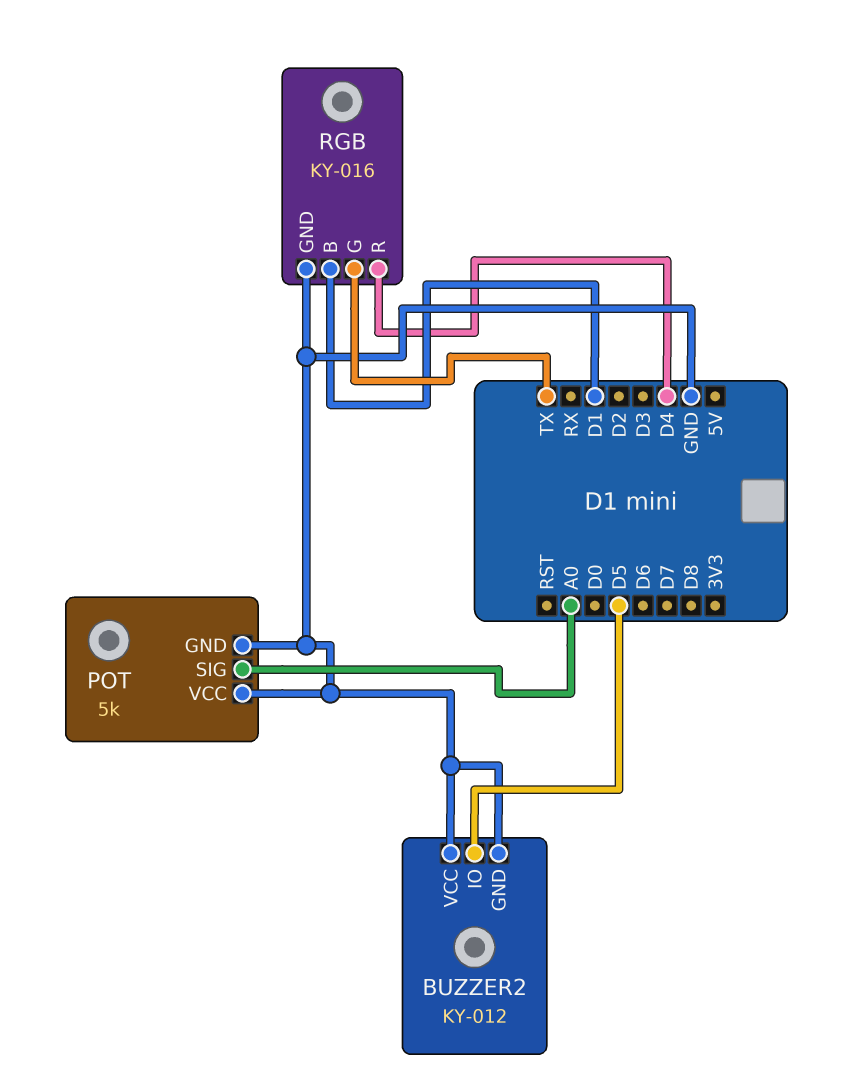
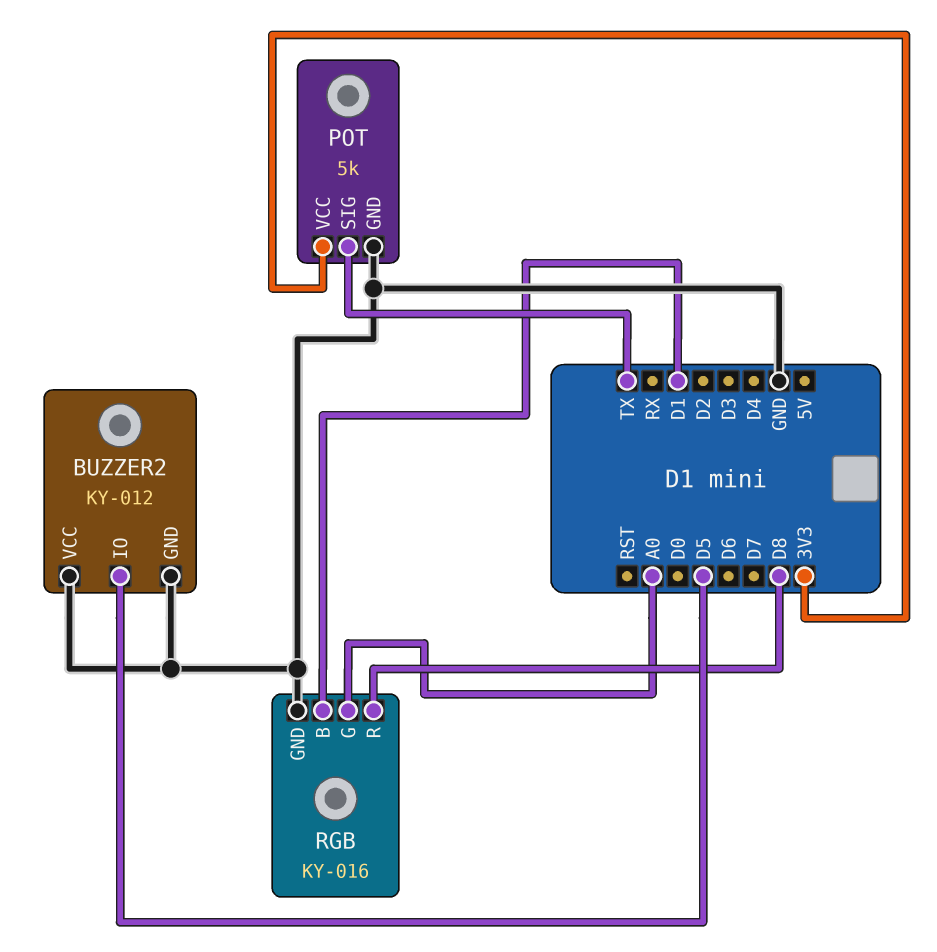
POT pin SIG: A0 -> TX
POT pin VCC: GND -> 3V3
RGB pin G: TX -> A0
RGB pin R: D4 -> D8

